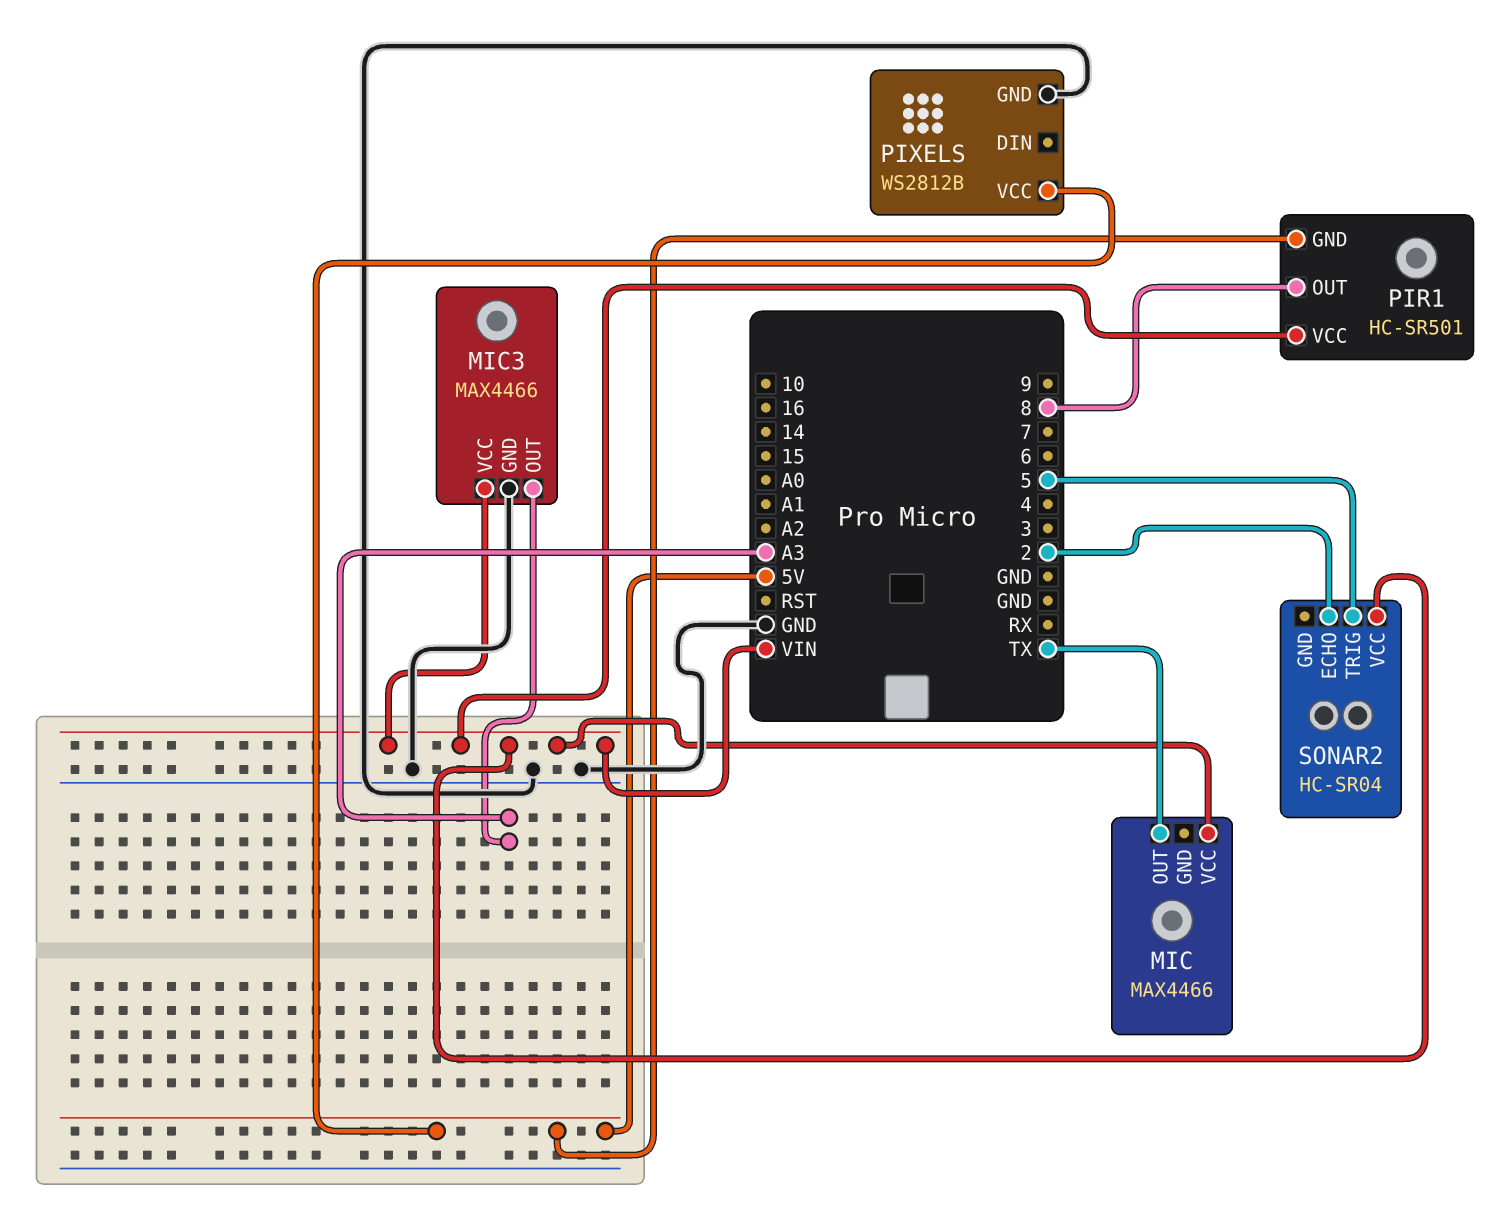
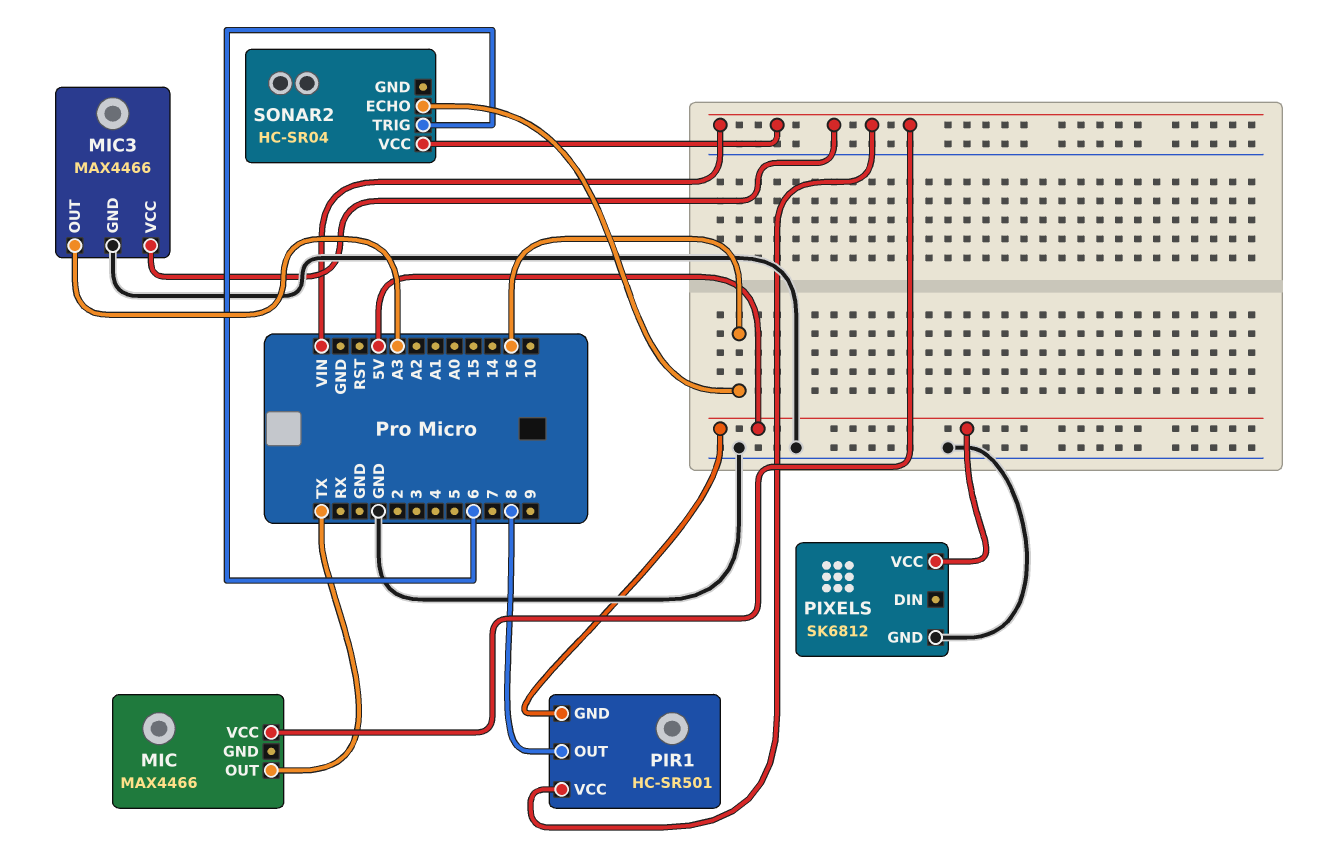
PIXELS: WS2812B -> SK6812
SONAR2 pin ECHO: 2 -> 16
SONAR2 pin TRIG: 5 -> 6

